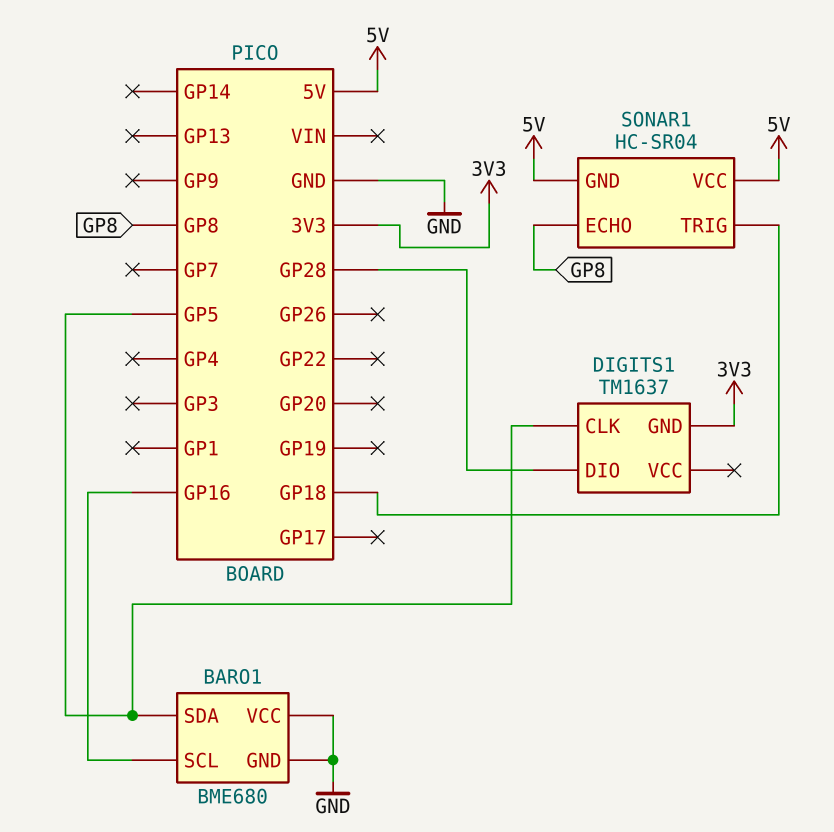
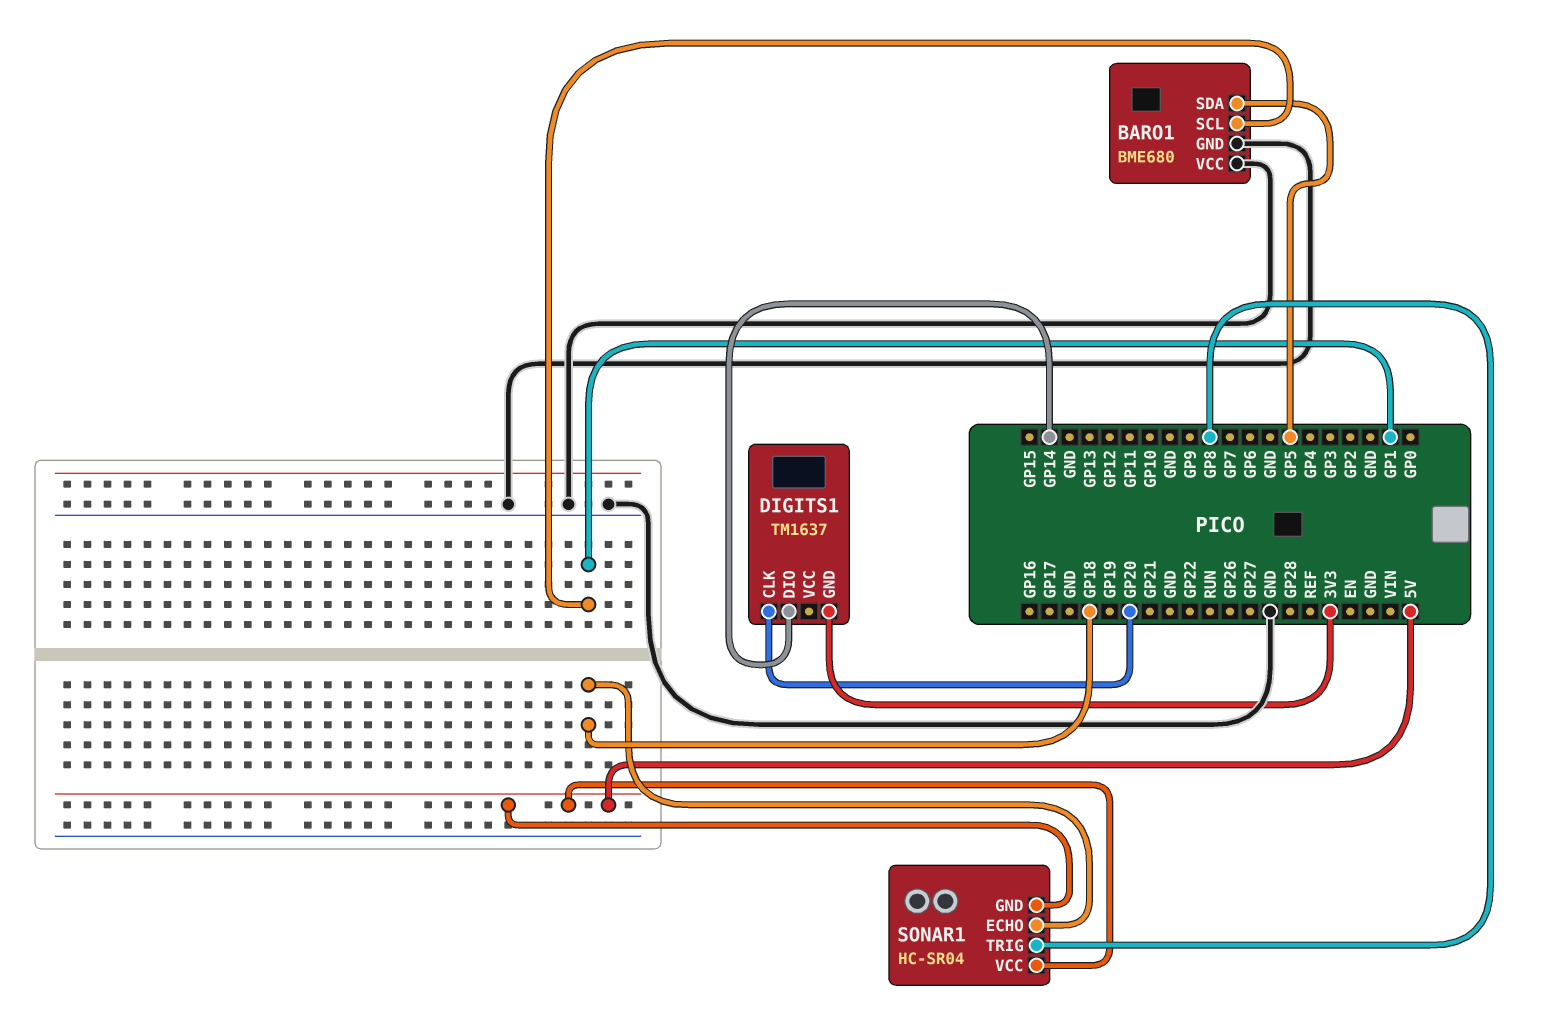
BARO1 pin SCL: GP16 -> GP1
DIGITS1 pin CLK: GP5 -> GP20
DIGITS1 pin DIO: GP28 -> GP14
SONAR1 pin ECHO: GP8 -> GP18
SONAR1 pin TRIG: GP18 -> GP8

